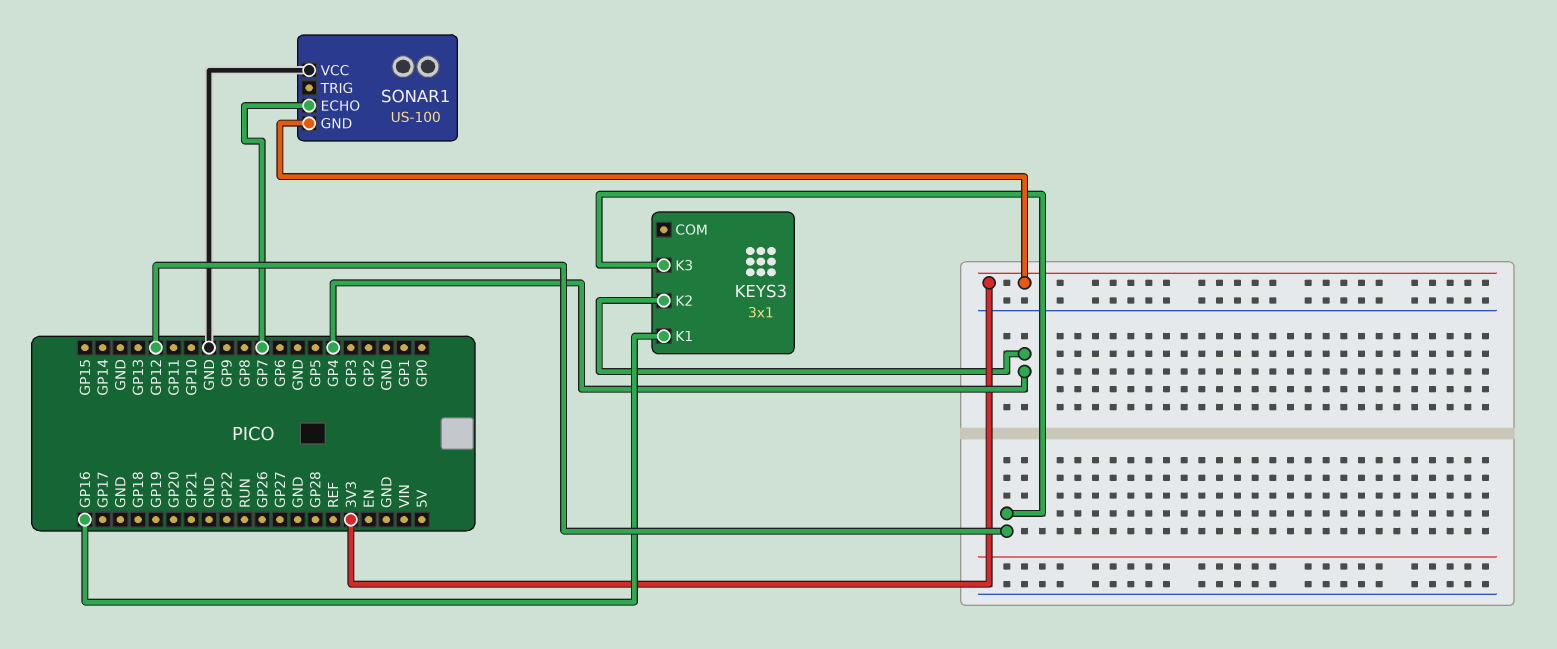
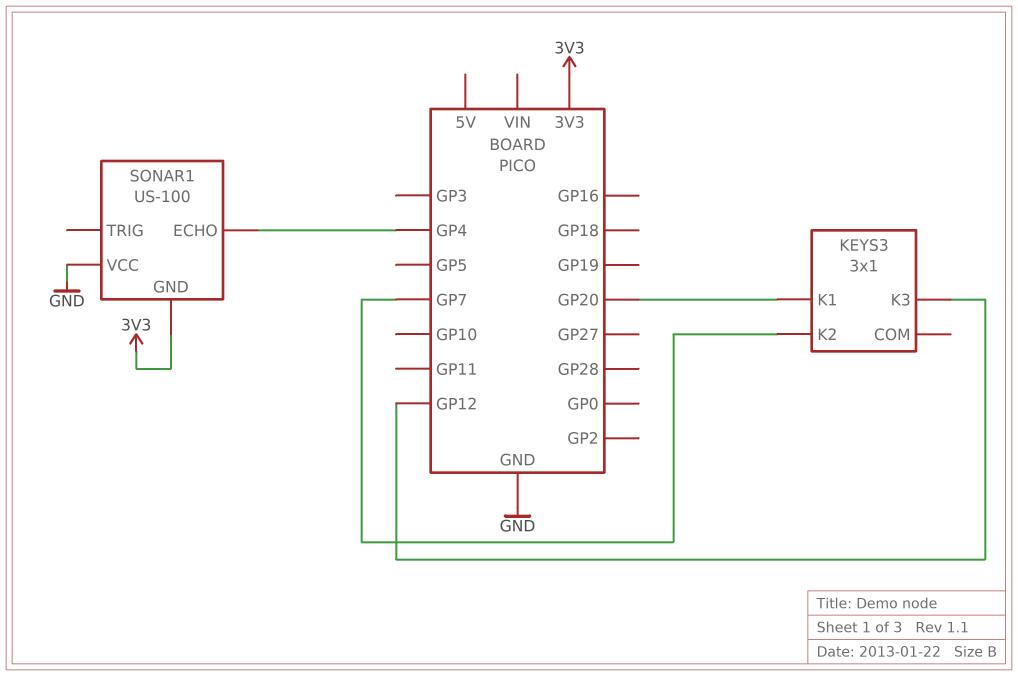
KEYS3 pin K1: GP16 -> GP20
KEYS3 pin K2: GP4 -> GP7
SONAR1 pin ECHO: GP7 -> GP4

